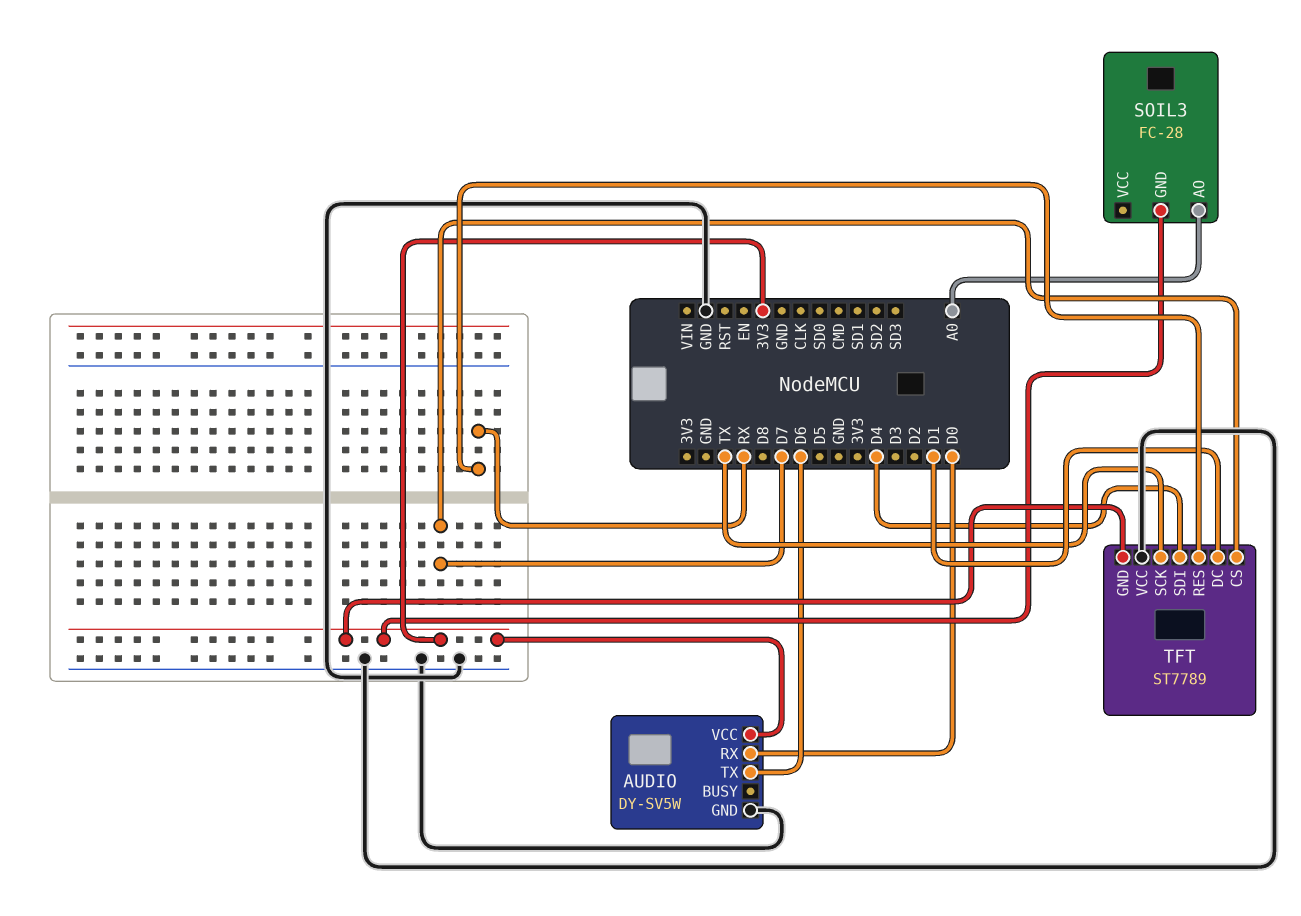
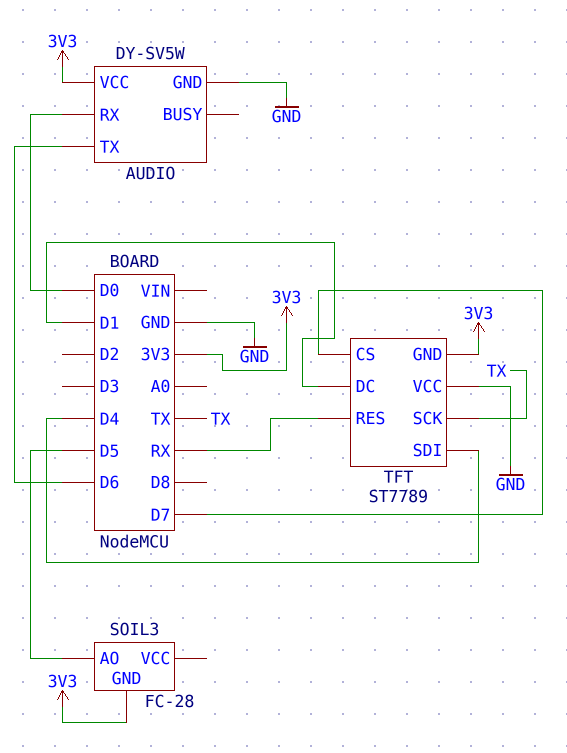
SOIL3 pin AO: A0 -> D5

